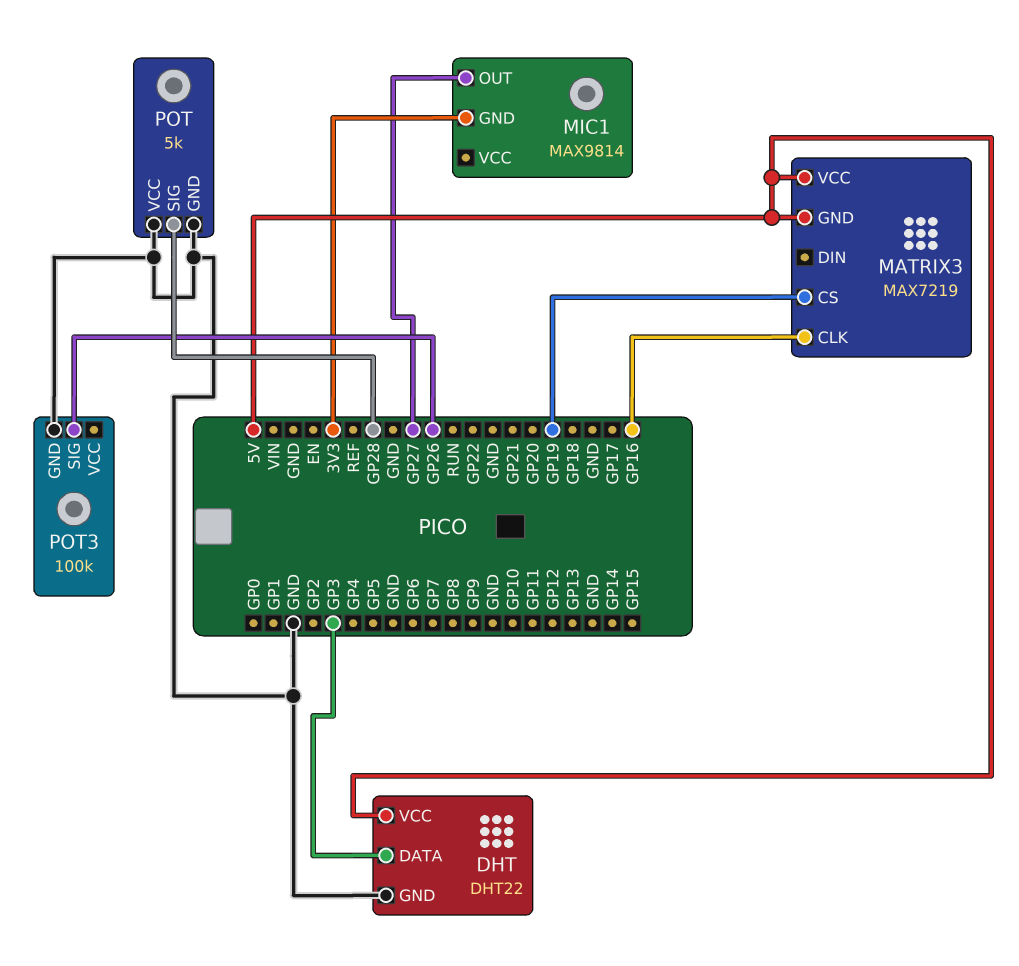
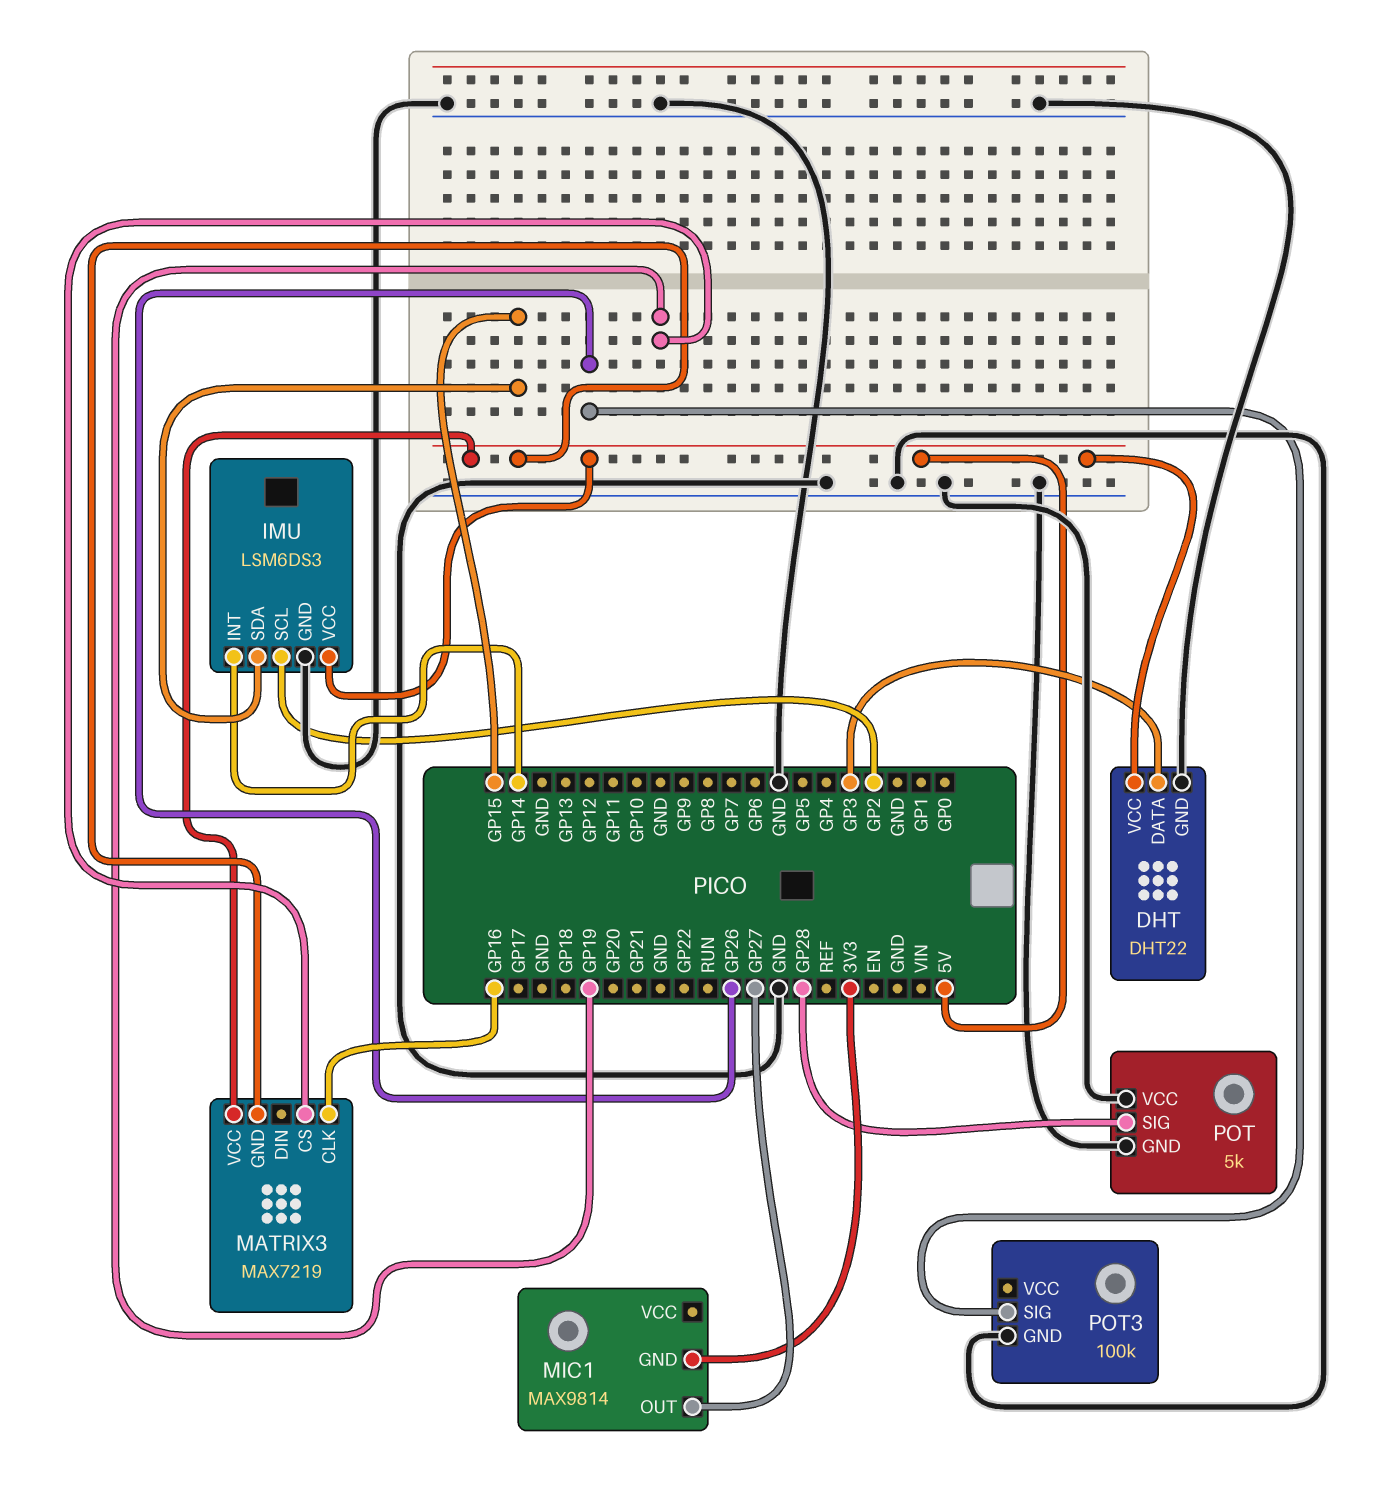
IMU: none -> LSM6DS3
IMU pin GND: none -> GND
IMU pin INT: none -> GP14
IMU pin SCL: none -> GP2
IMU pin SDA: none -> GP15
IMU pin VCC: none -> 5V

